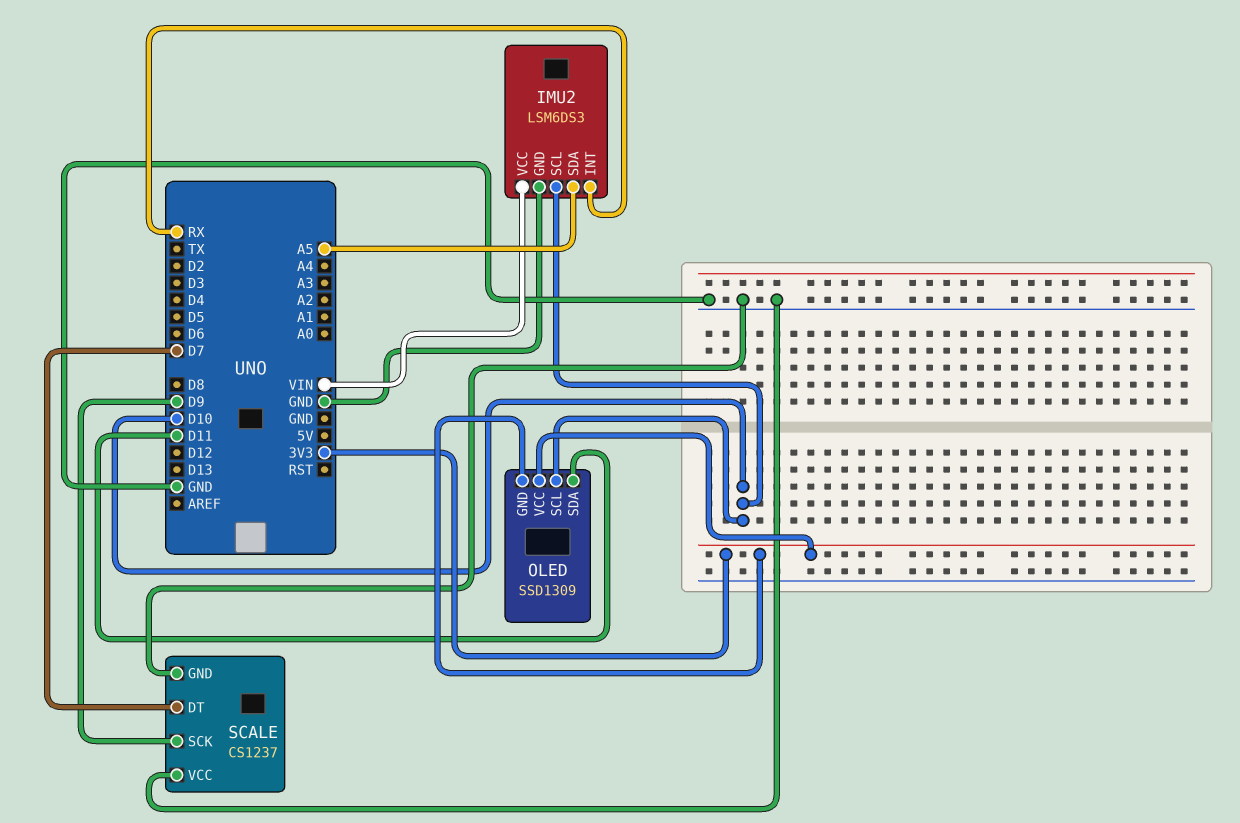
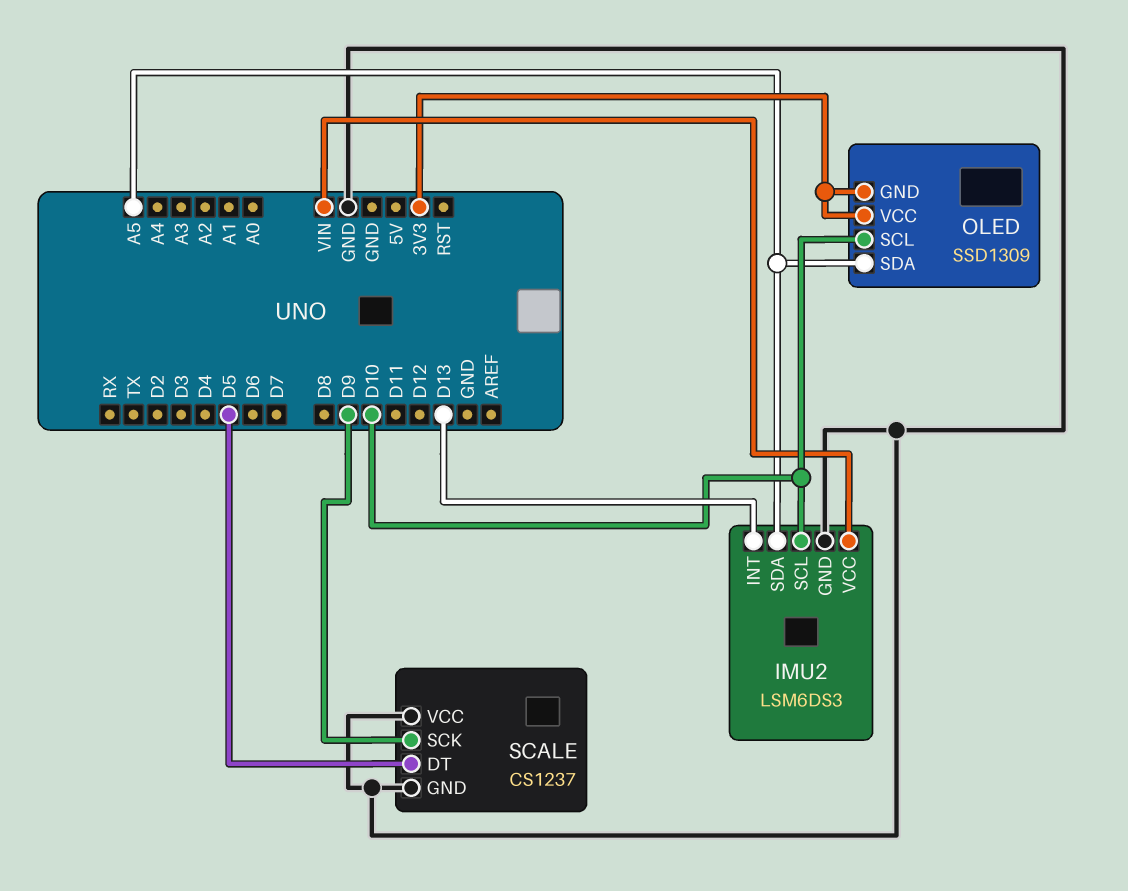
IMU2 pin INT: RX -> D13
OLED pin SDA: D11 -> A5
SCALE pin DT: D7 -> D5

